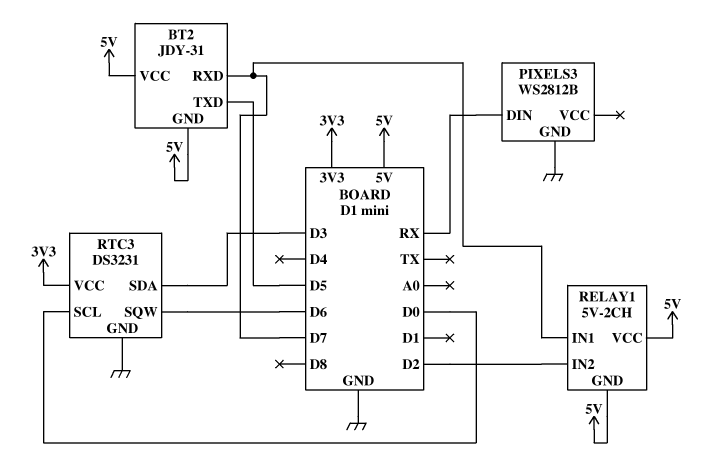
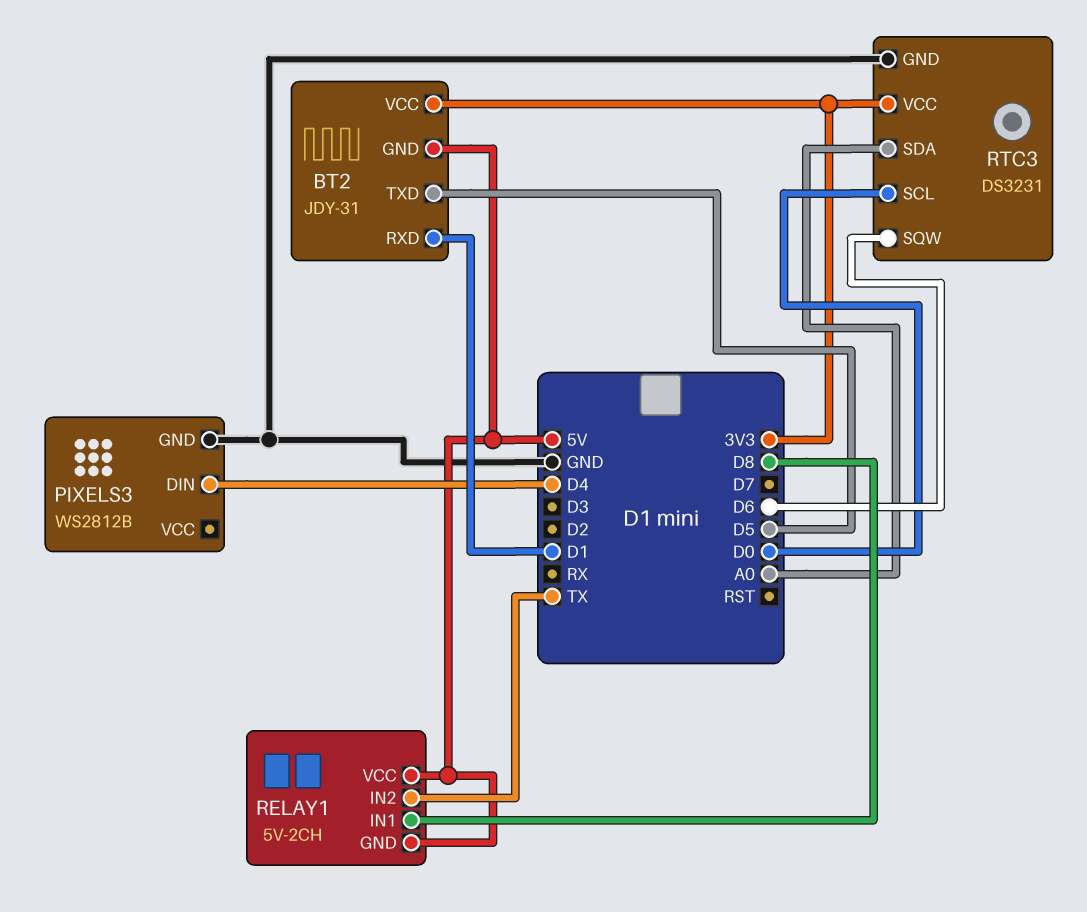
BT2 pin RXD: D7 -> D1
BT2 pin VCC: 5V -> 3V3
PIXELS3 pin DIN: RX -> D4
RELAY1 pin IN1: D7 -> D8
RELAY1 pin IN2: D2 -> TX
RTC3 pin SDA: D3 -> A0

